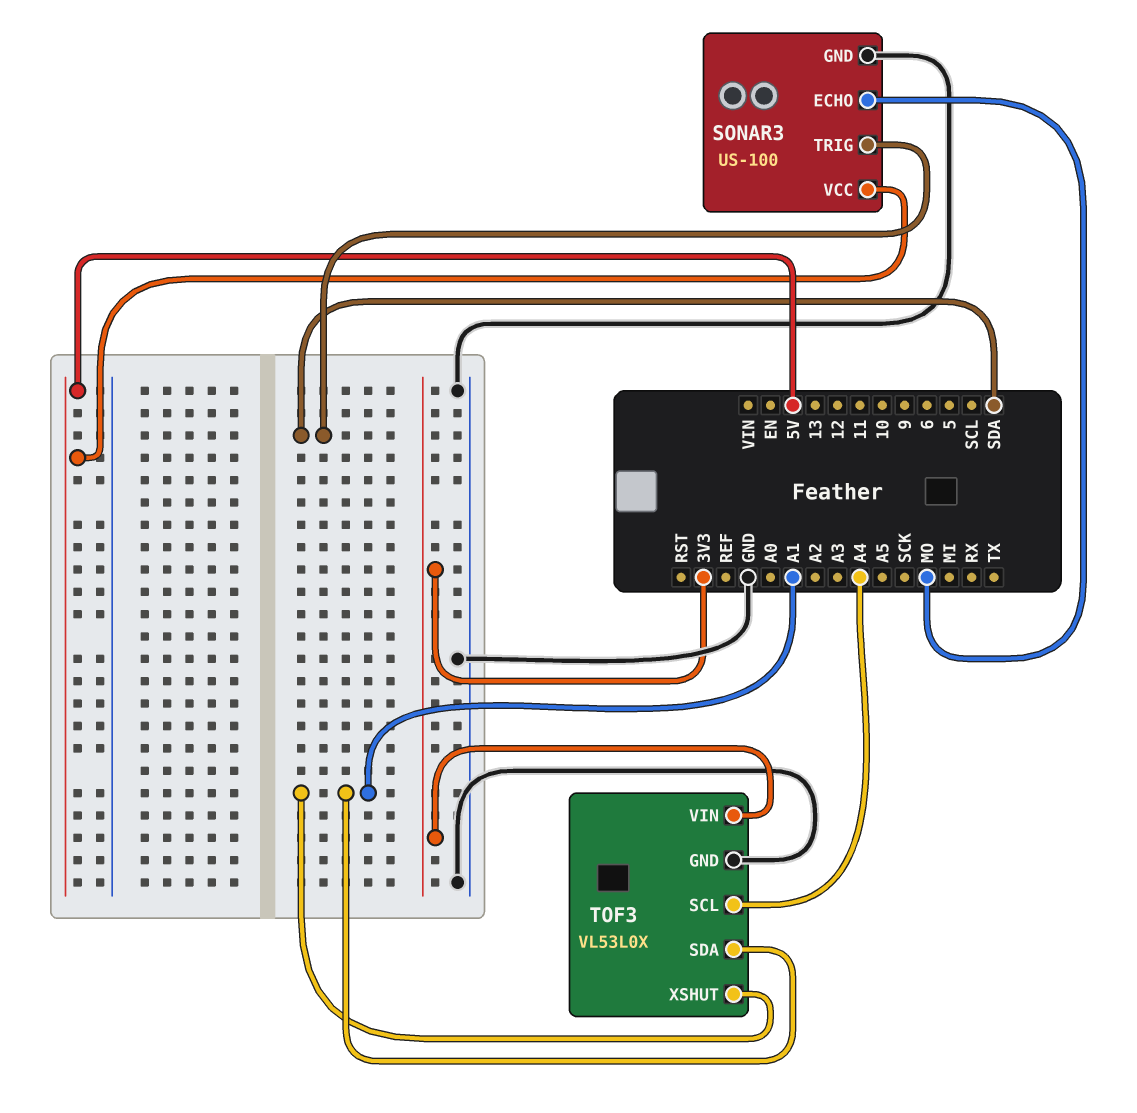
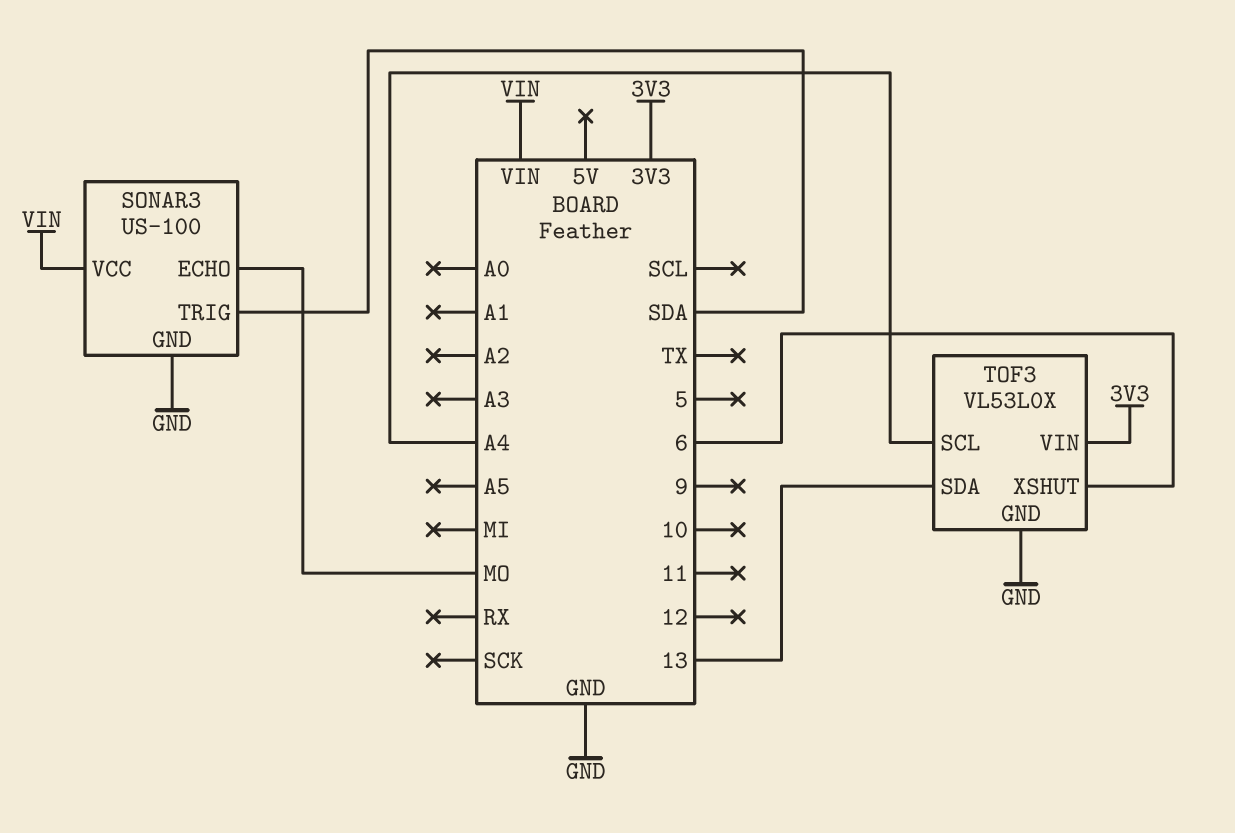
SONAR3 pin VCC: 5V -> VIN
TOF3 pin SDA: A1 -> 13
TOF3 pin XSHUT: A1 -> 6

